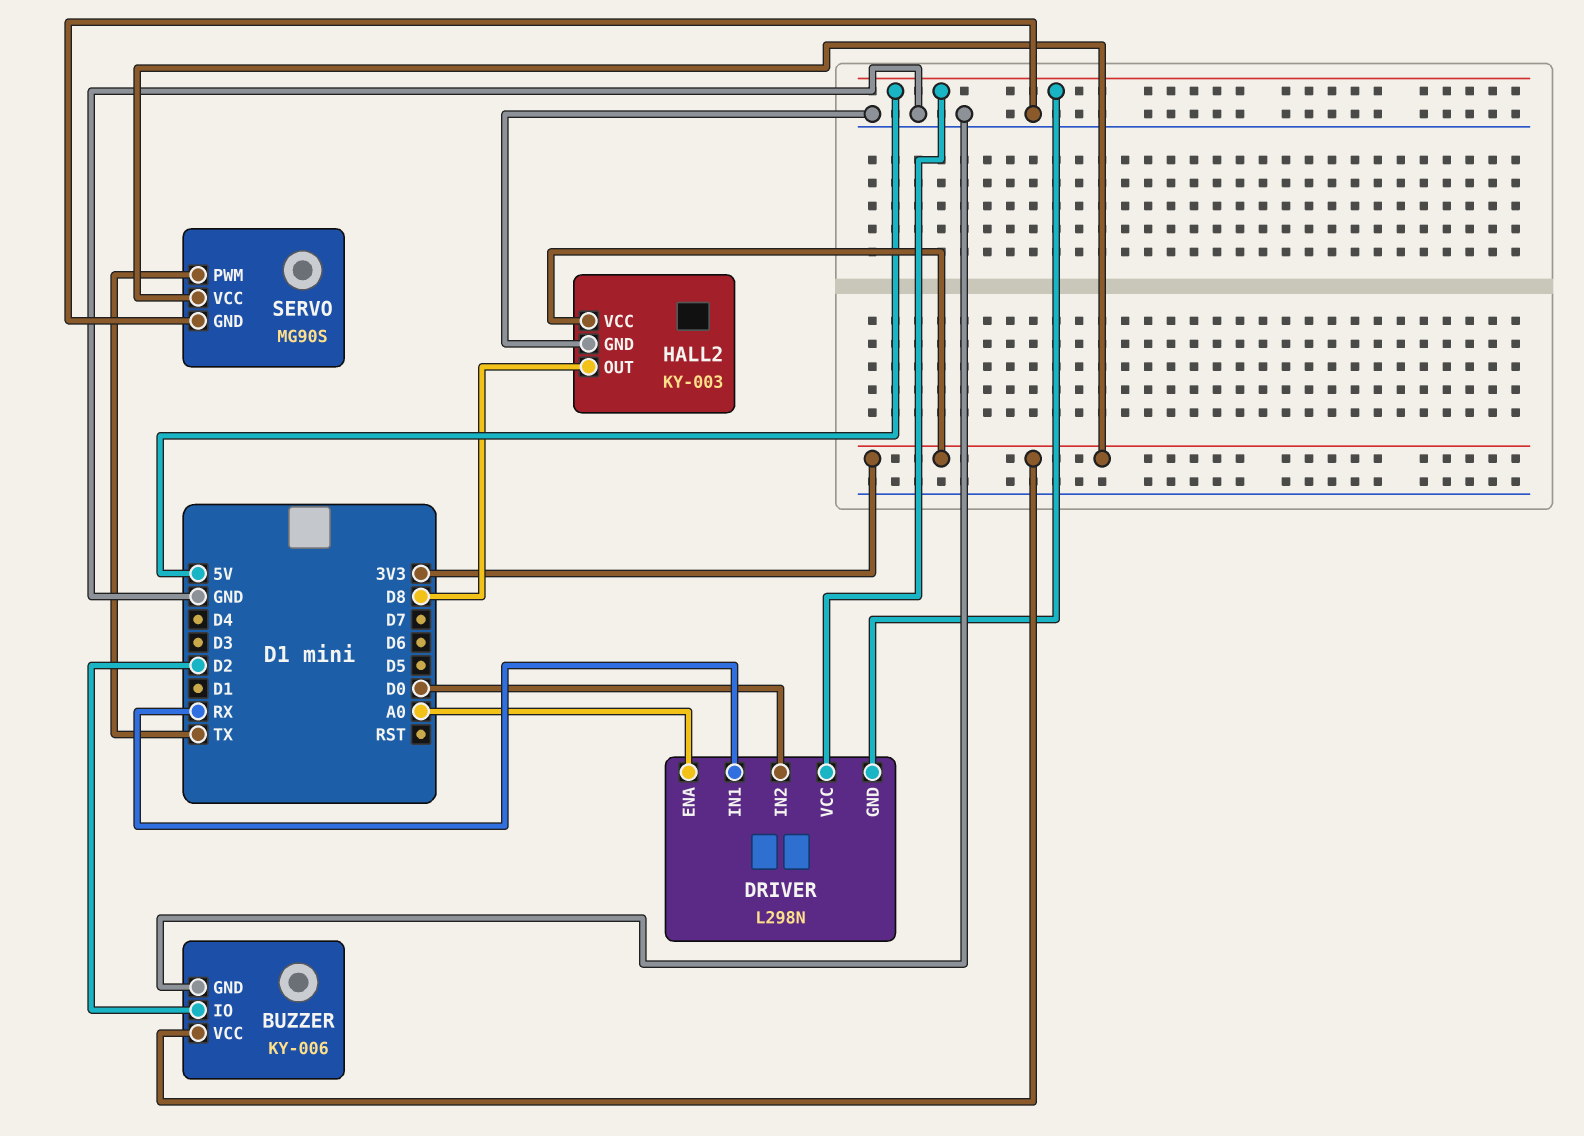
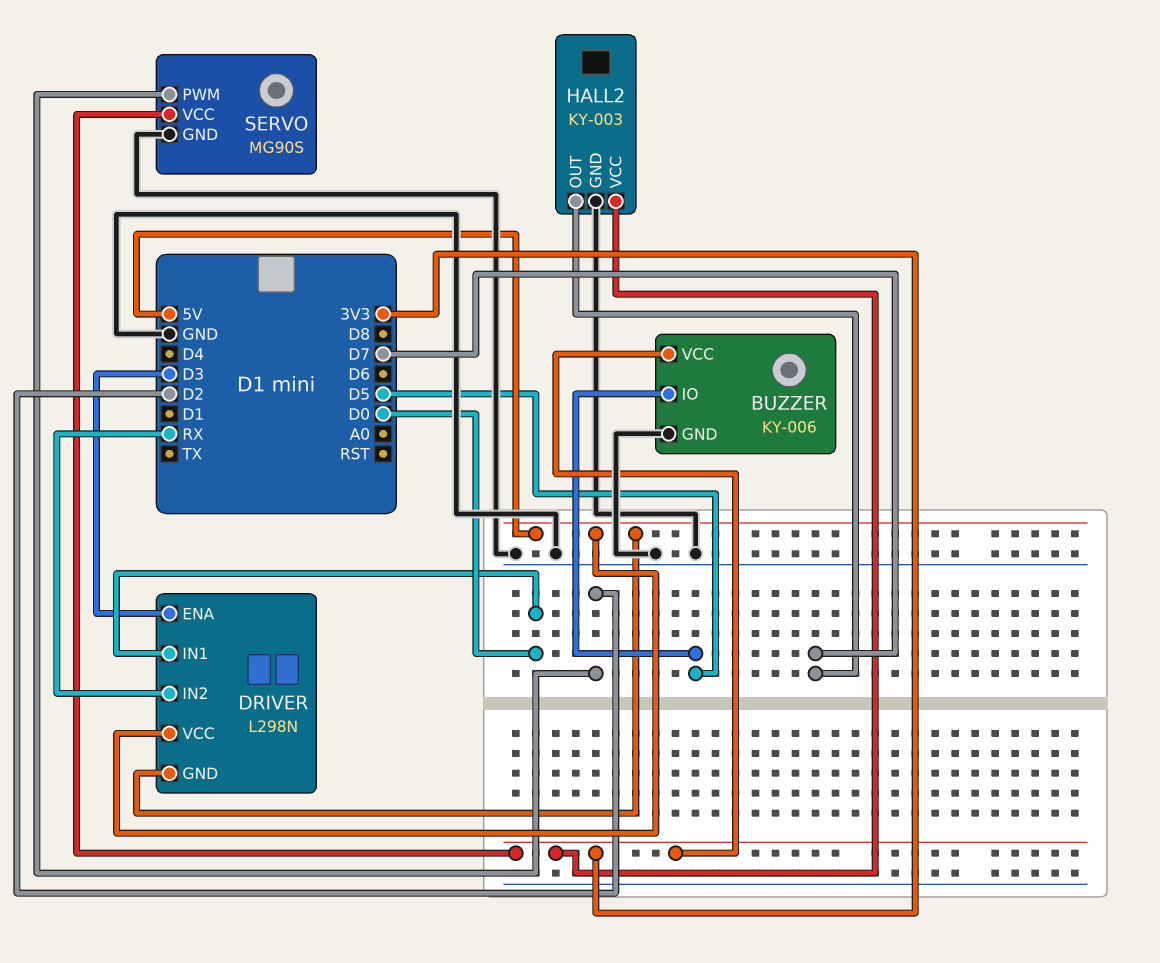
BUZZER pin IO: D2 -> D5
DRIVER pin ENA: A0 -> D3
DRIVER pin IN1: RX -> D0
DRIVER pin IN2: D0 -> RX
HALL2 pin OUT: D8 -> D7
SERVO pin PWM: TX -> D2

